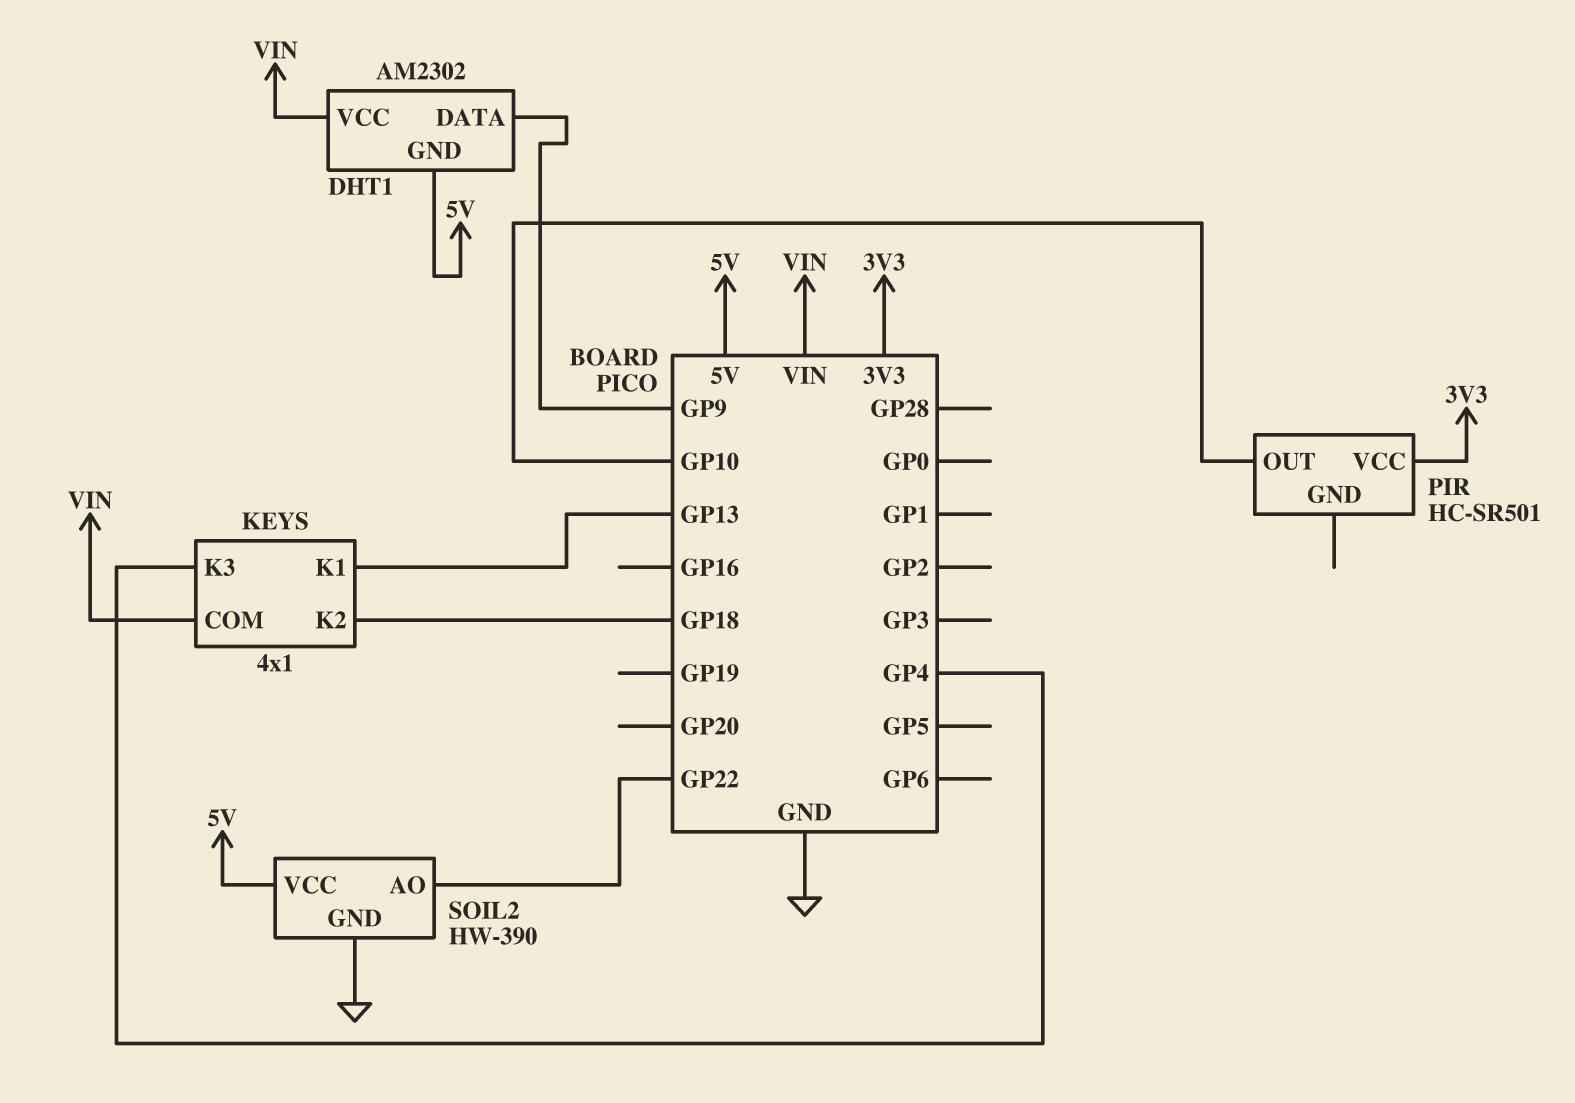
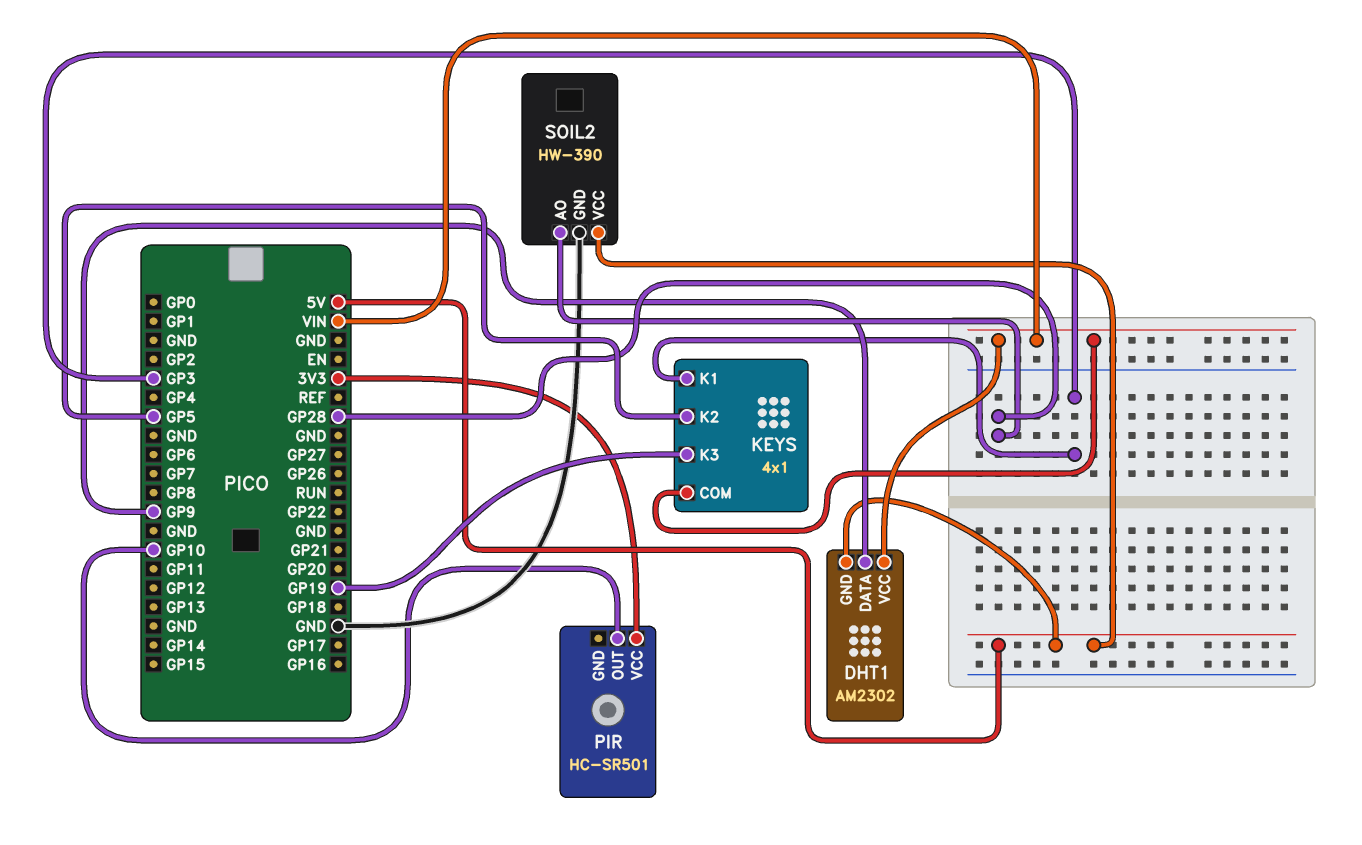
KEYS pin K1: GP13 -> GP3
KEYS pin K2: GP18 -> GP5
KEYS pin K3: GP4 -> GP19
SOIL2 pin AO: GP22 -> GP28

